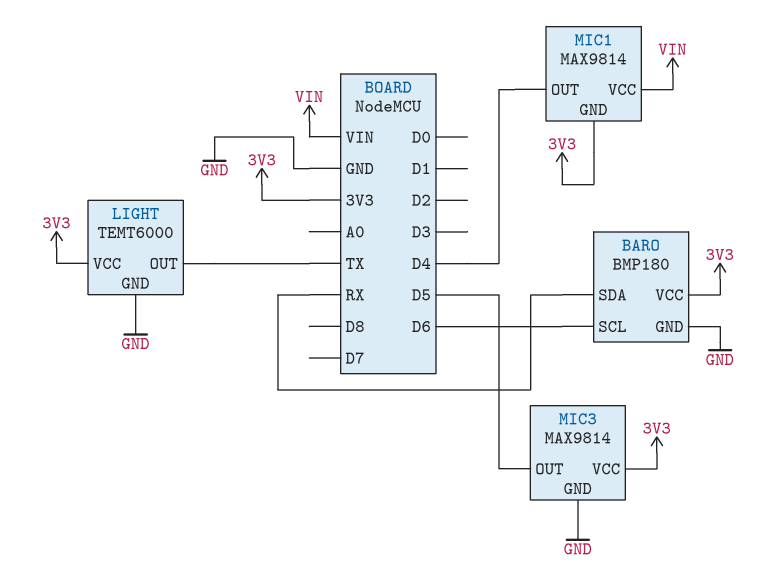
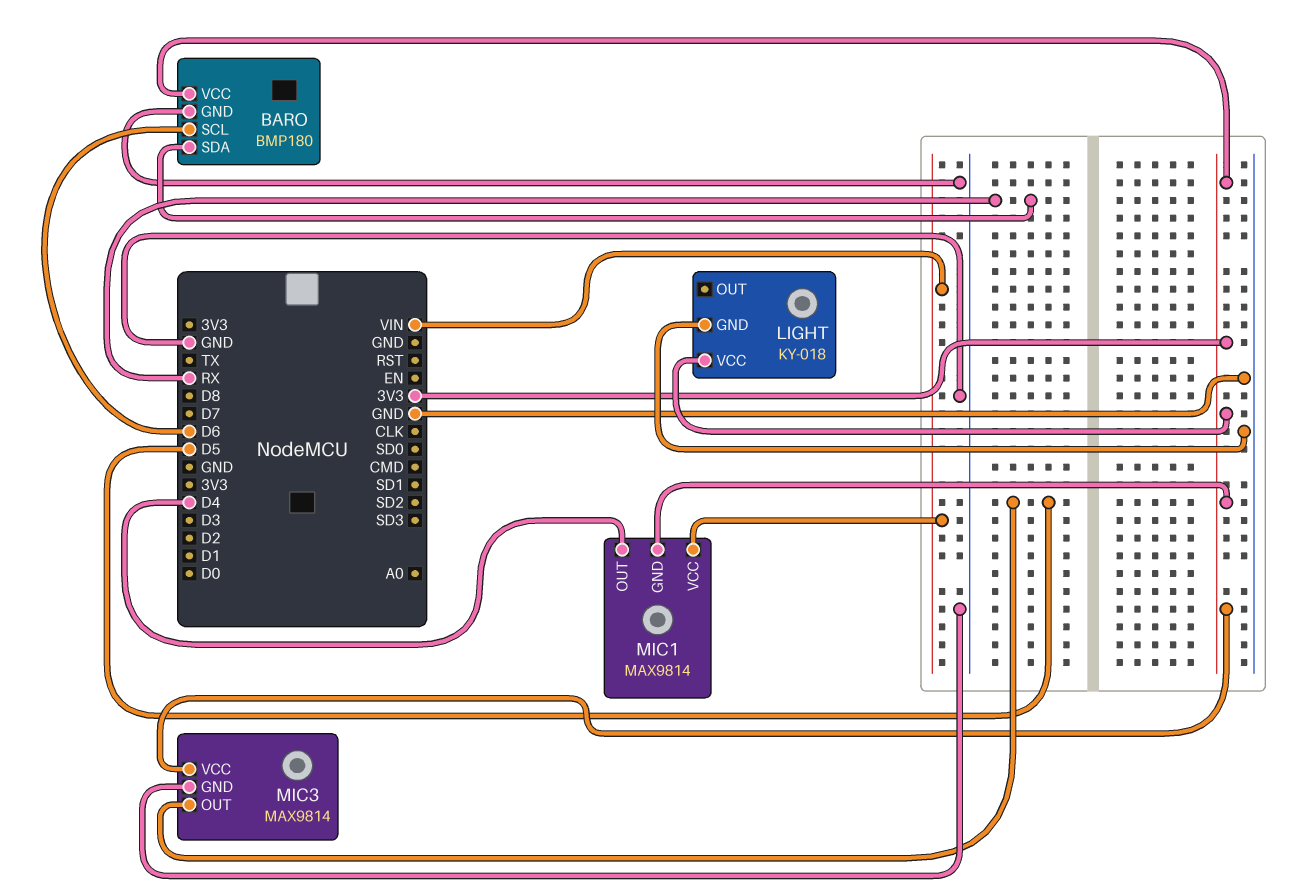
LIGHT: TEMT6000 -> KY-018
LIGHT pin OUT: TX -> none

